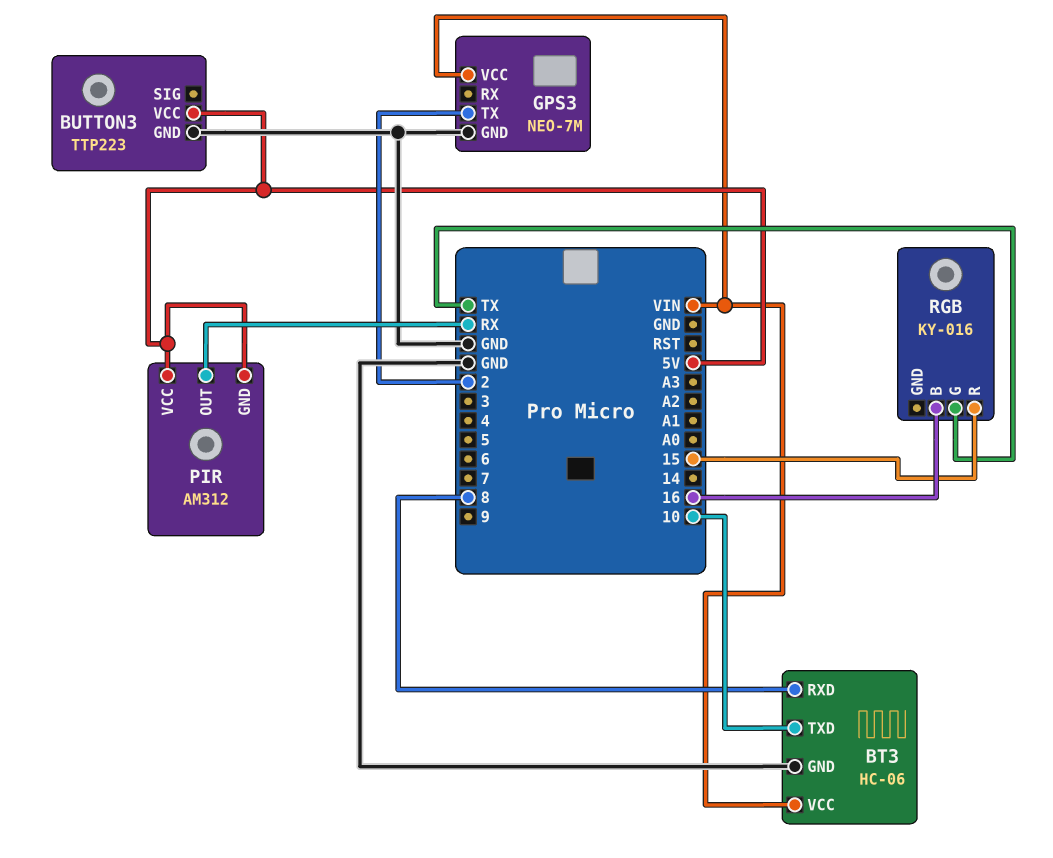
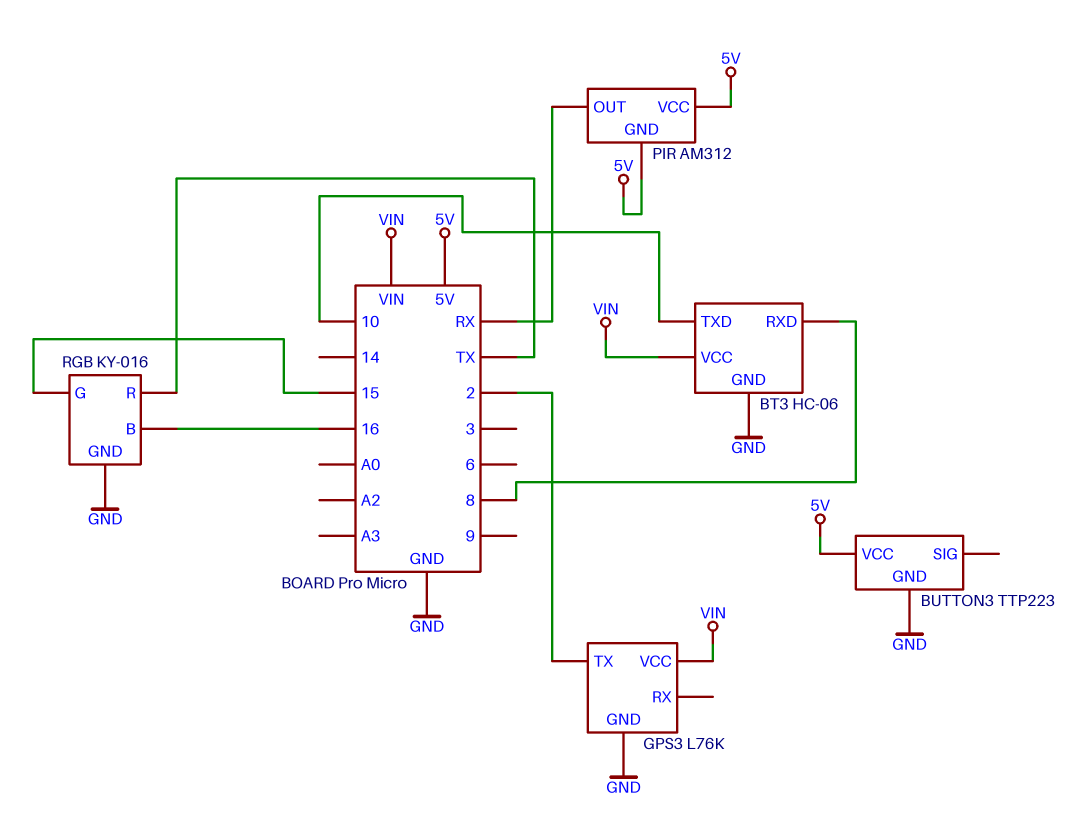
GPS3: NEO-7M -> L76K
RGB pin G: TX -> 15
RGB pin GND: none -> GND
RGB pin R: 15 -> TX

